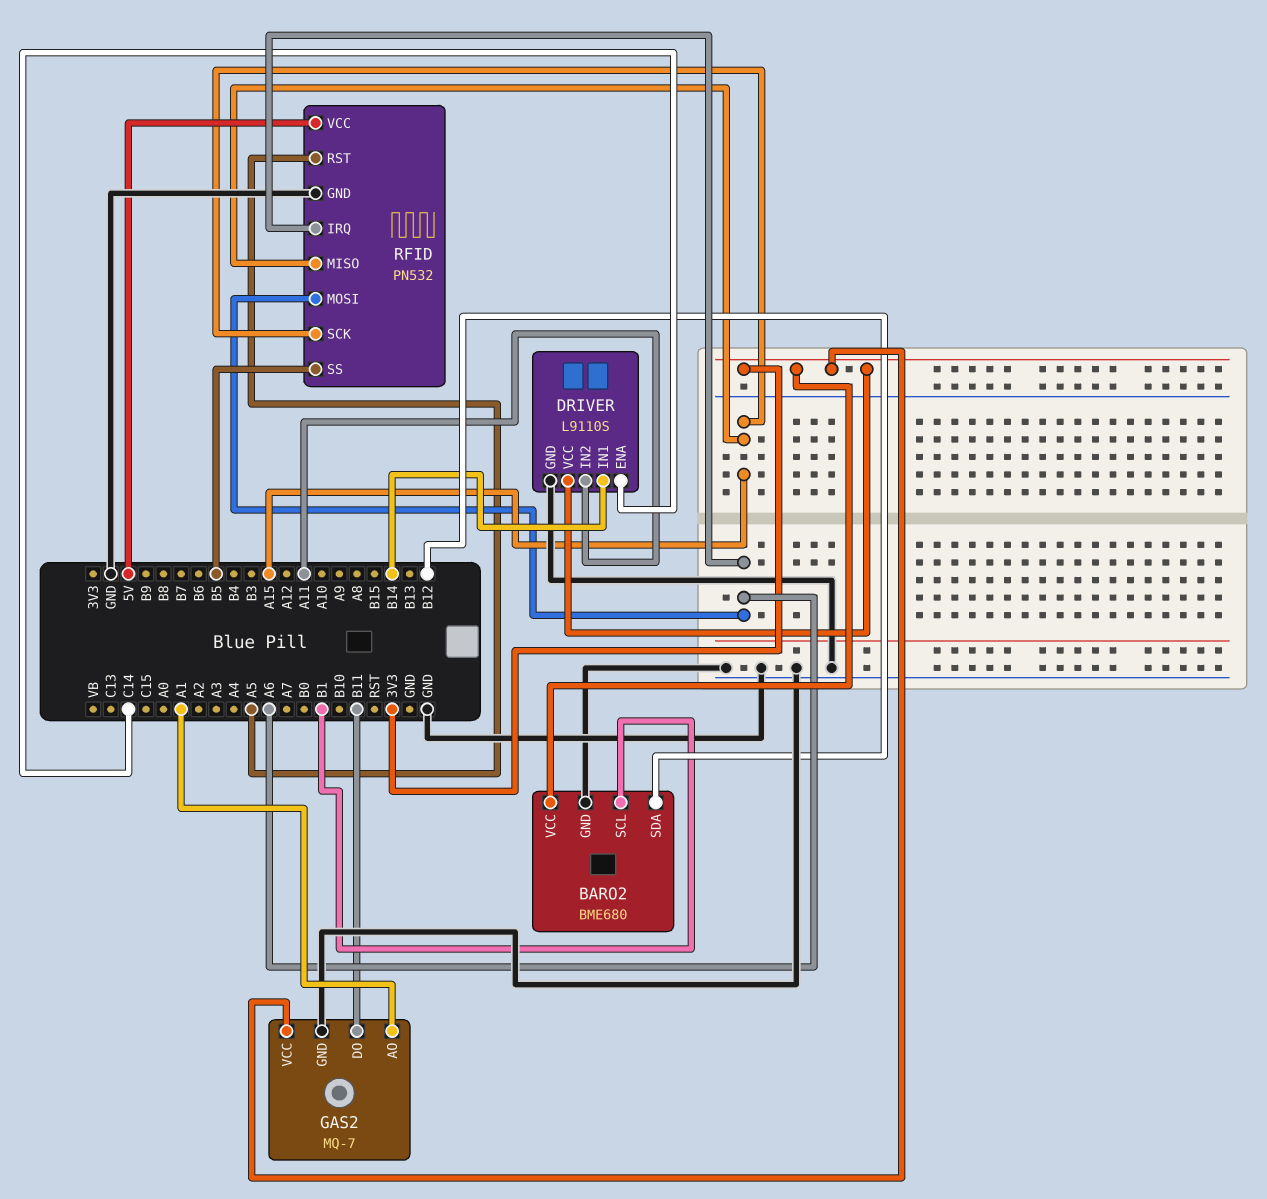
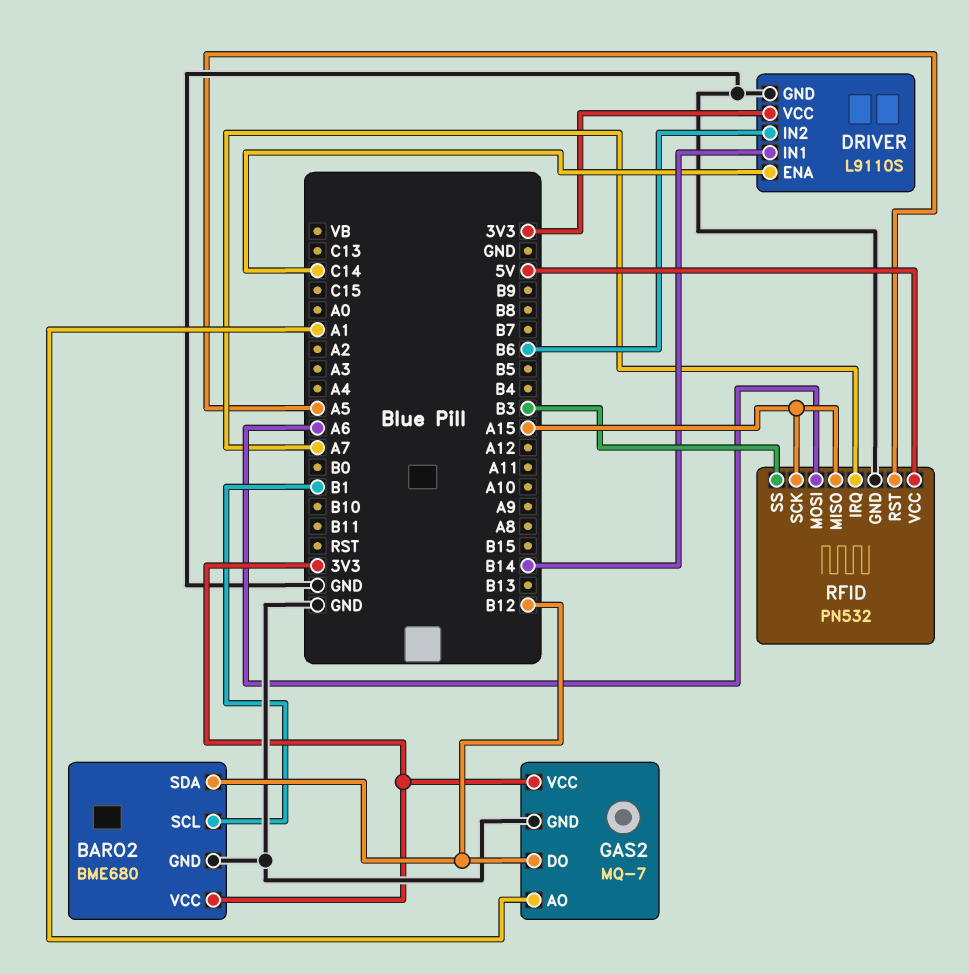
DRIVER pin IN2: A11 -> B6
GAS2 pin DO: B11 -> B12
RFID pin IRQ: A6 -> A7
RFID pin SS: B5 -> B3

